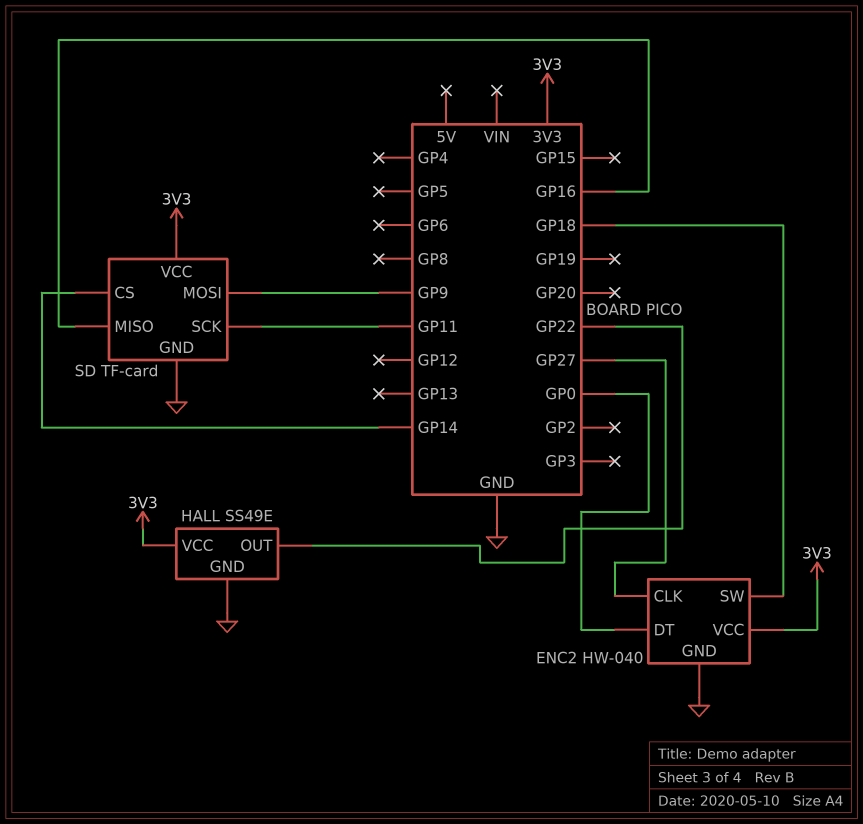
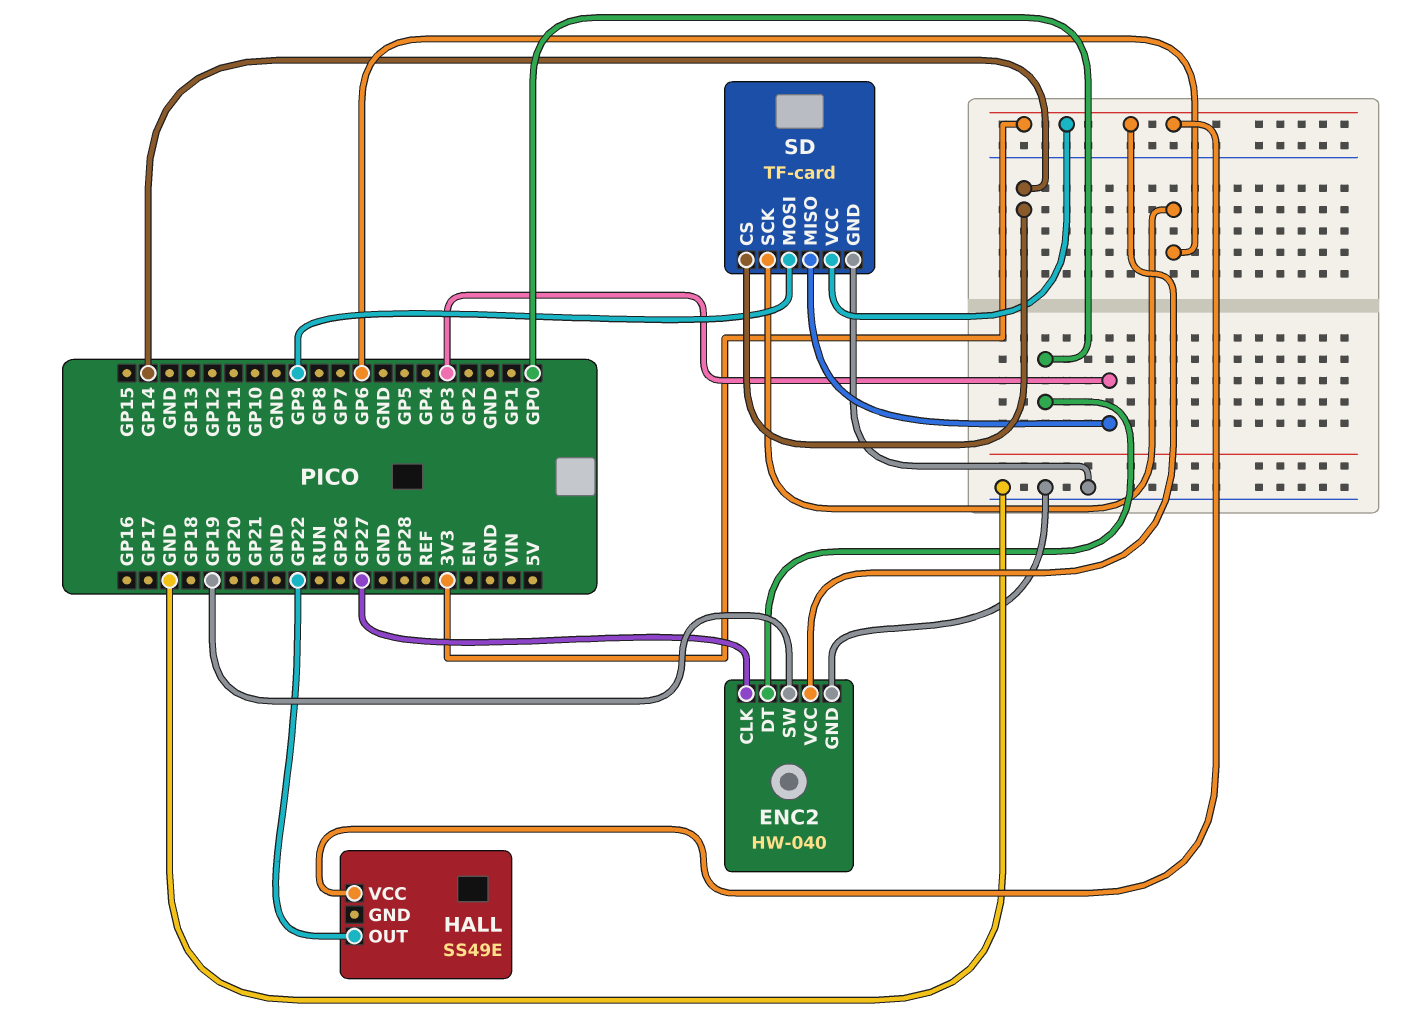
ENC2 pin SW: GP18 -> GP19
HALL pin GND: GND -> none
SD pin MISO: GP16 -> GP3
SD pin SCK: GP11 -> GP6

